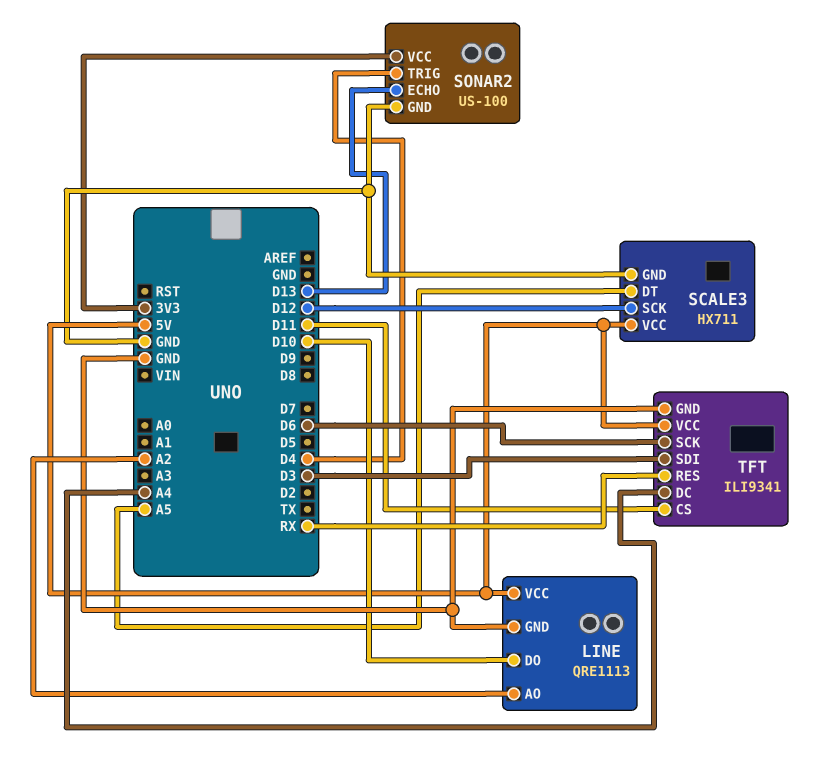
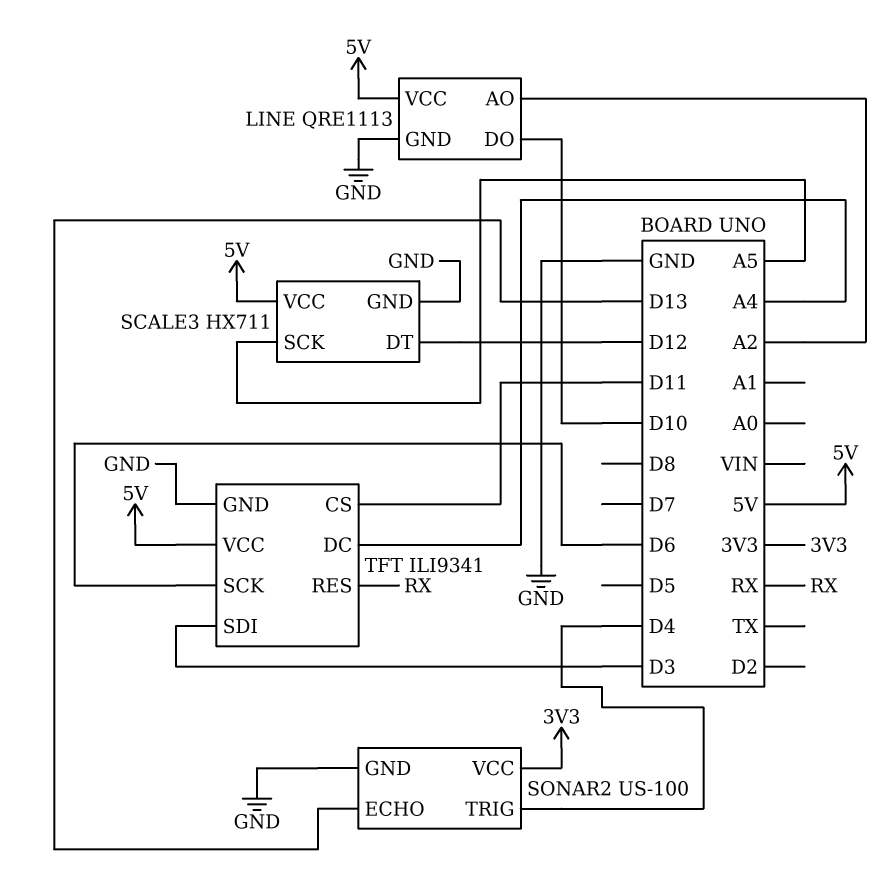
SCALE3 pin DT: A5 -> D12
SCALE3 pin SCK: D12 -> A5

